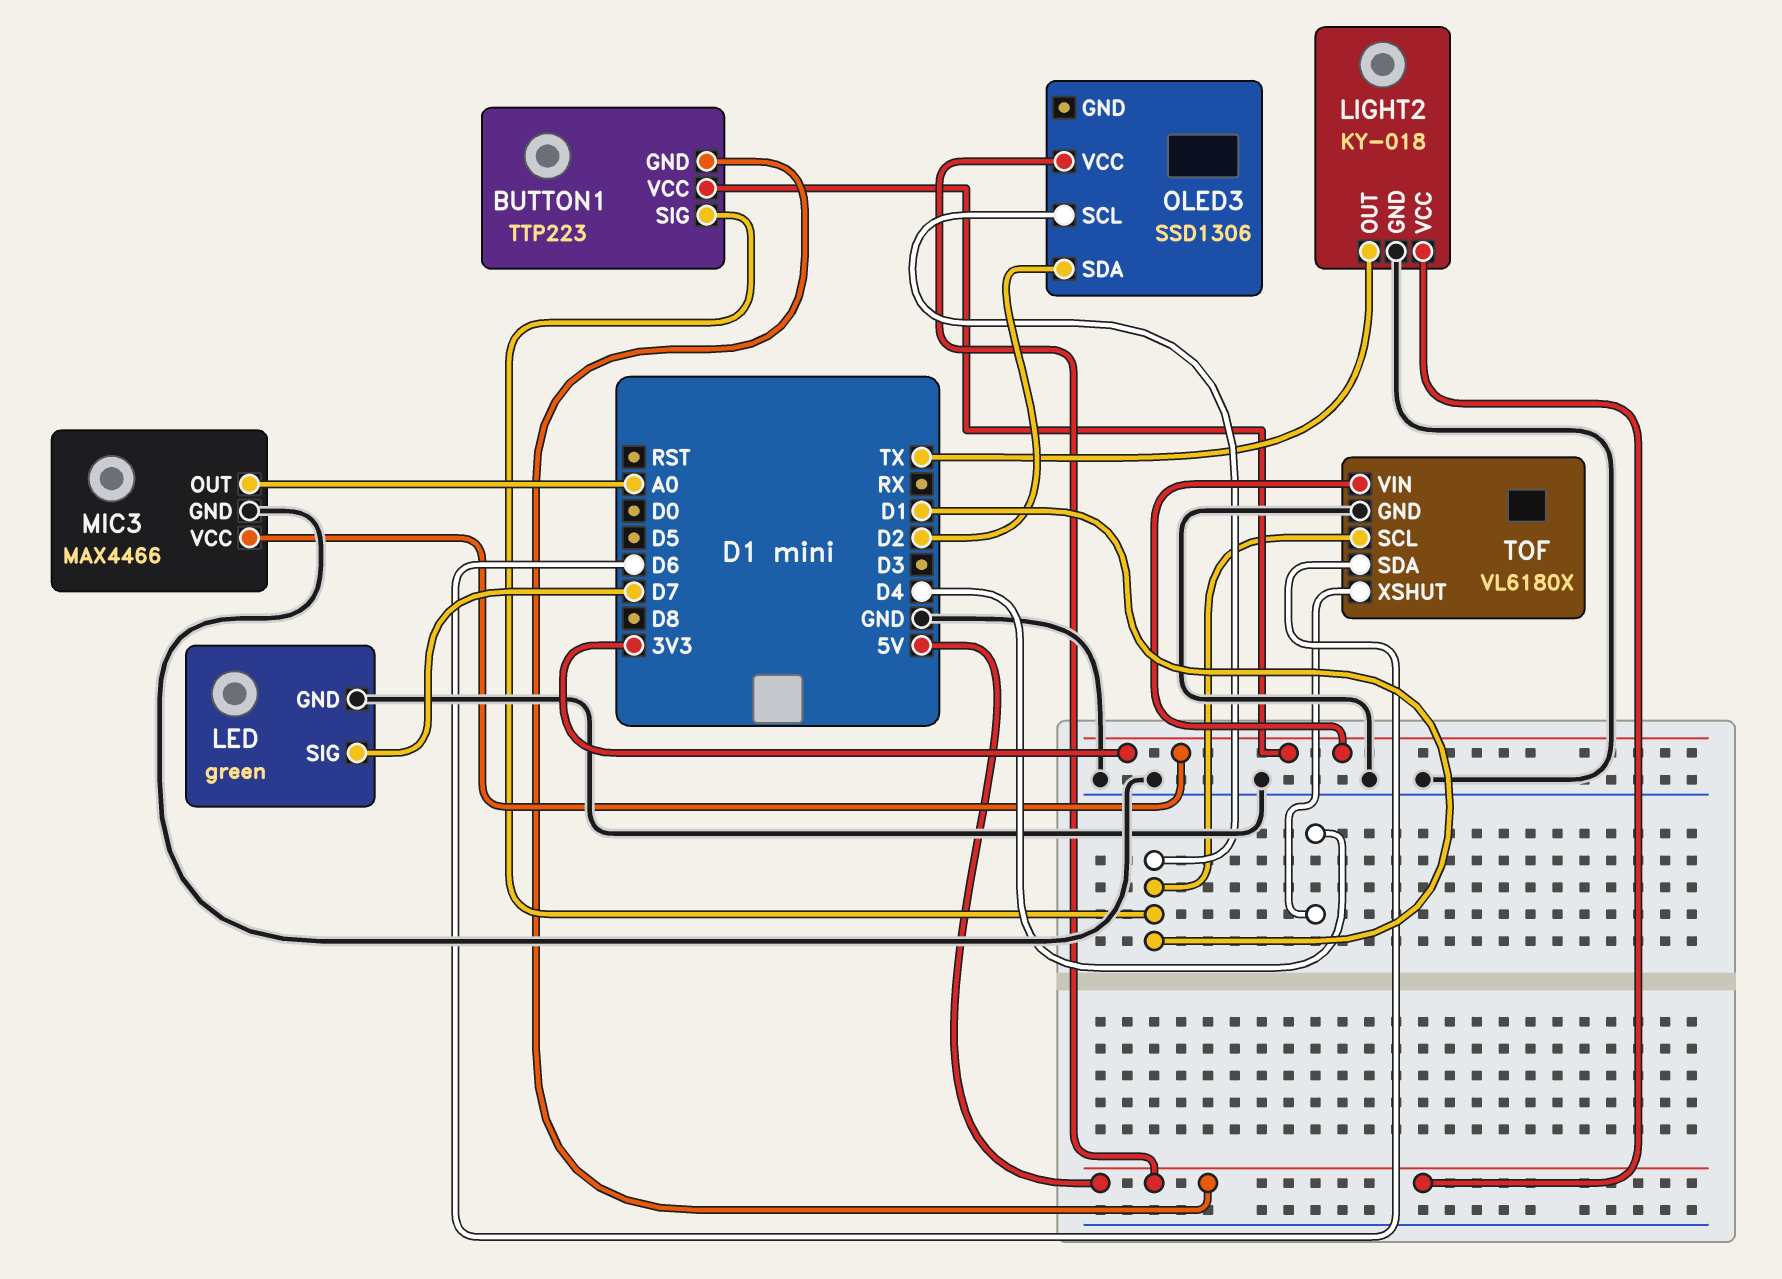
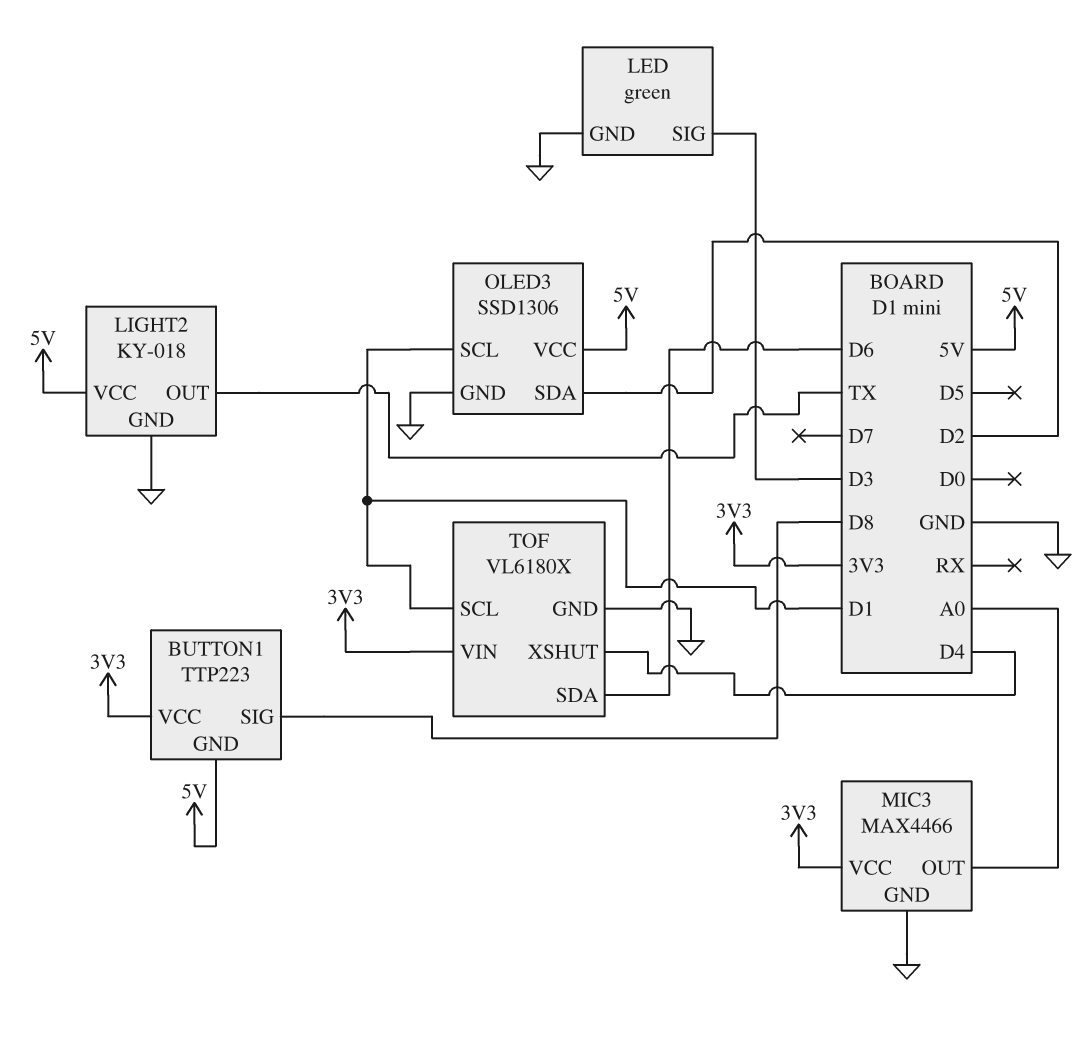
BUTTON1 pin SIG: D1 -> D8
LED pin SIG: D7 -> D3
OLED3 pin GND: none -> GND

